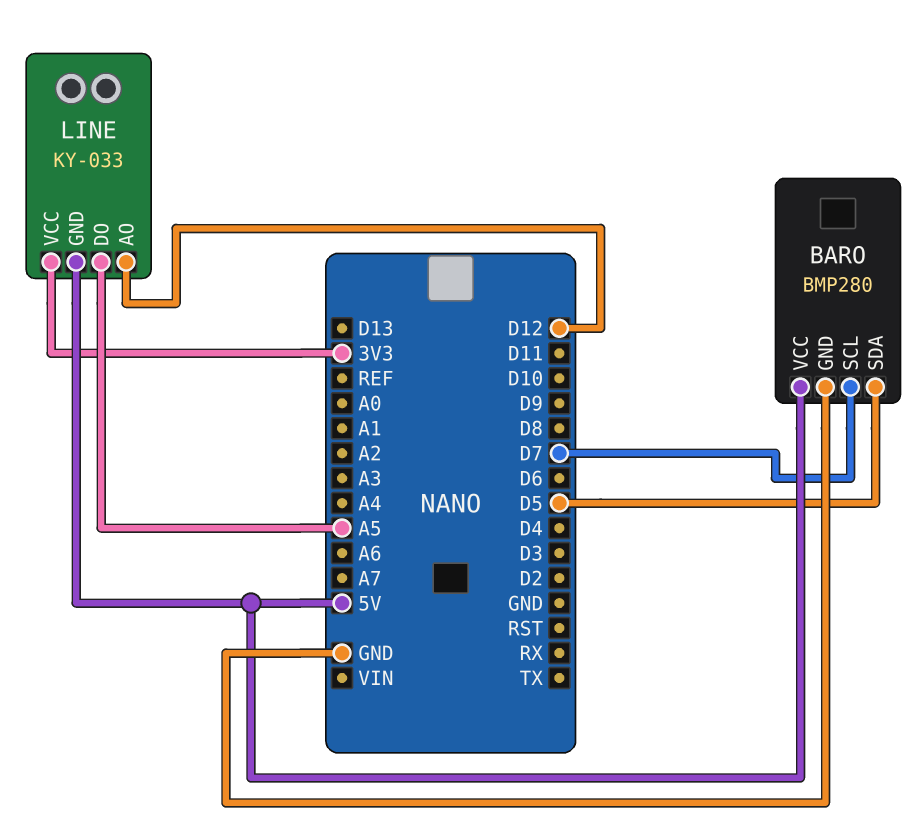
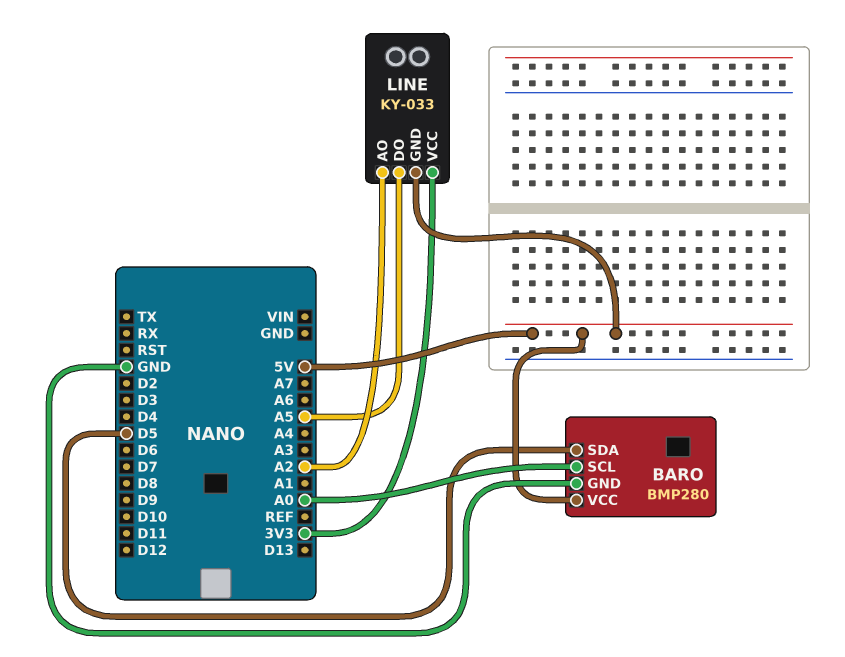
BARO pin SCL: D7 -> A0
LINE pin AO: D12 -> A2

